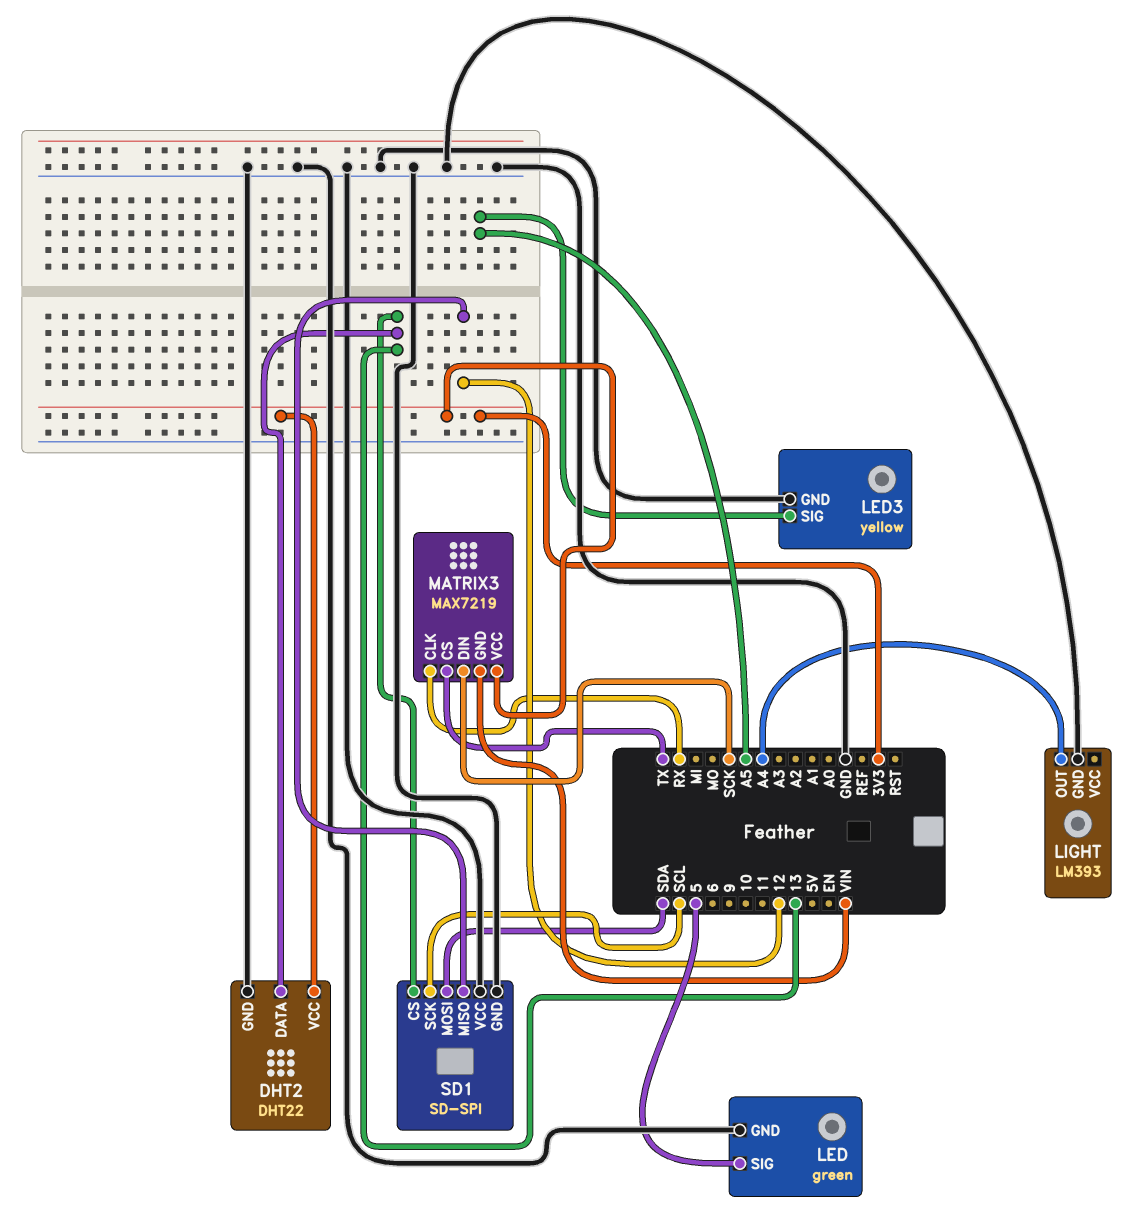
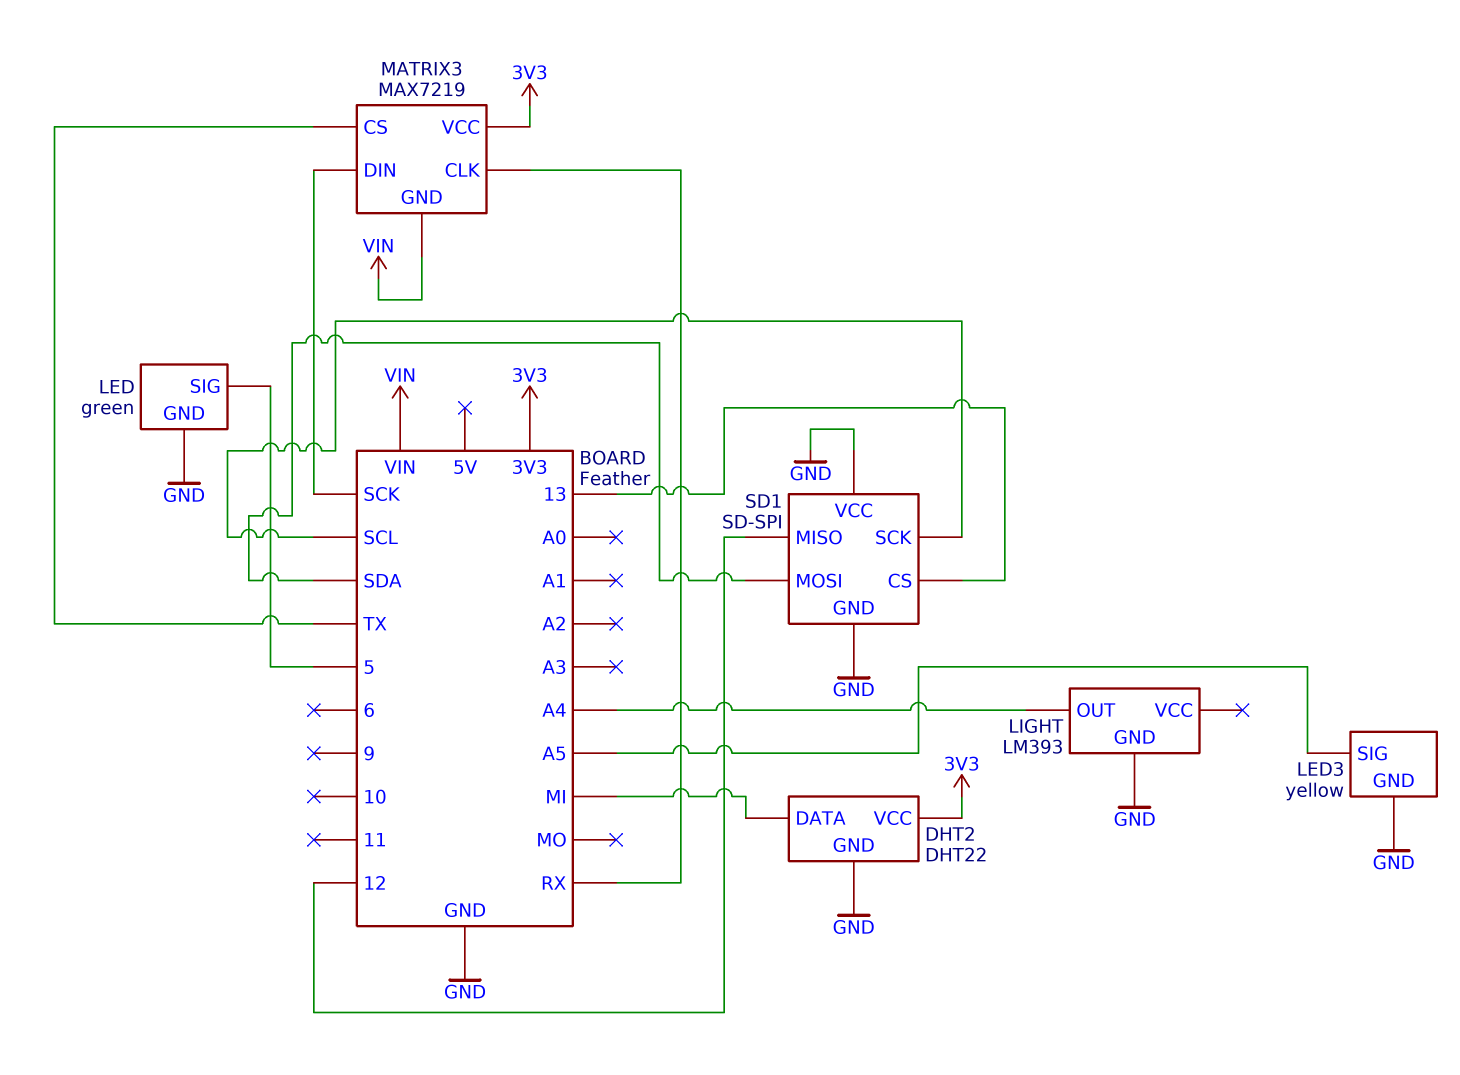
DHT2 pin DATA: 13 -> MI

